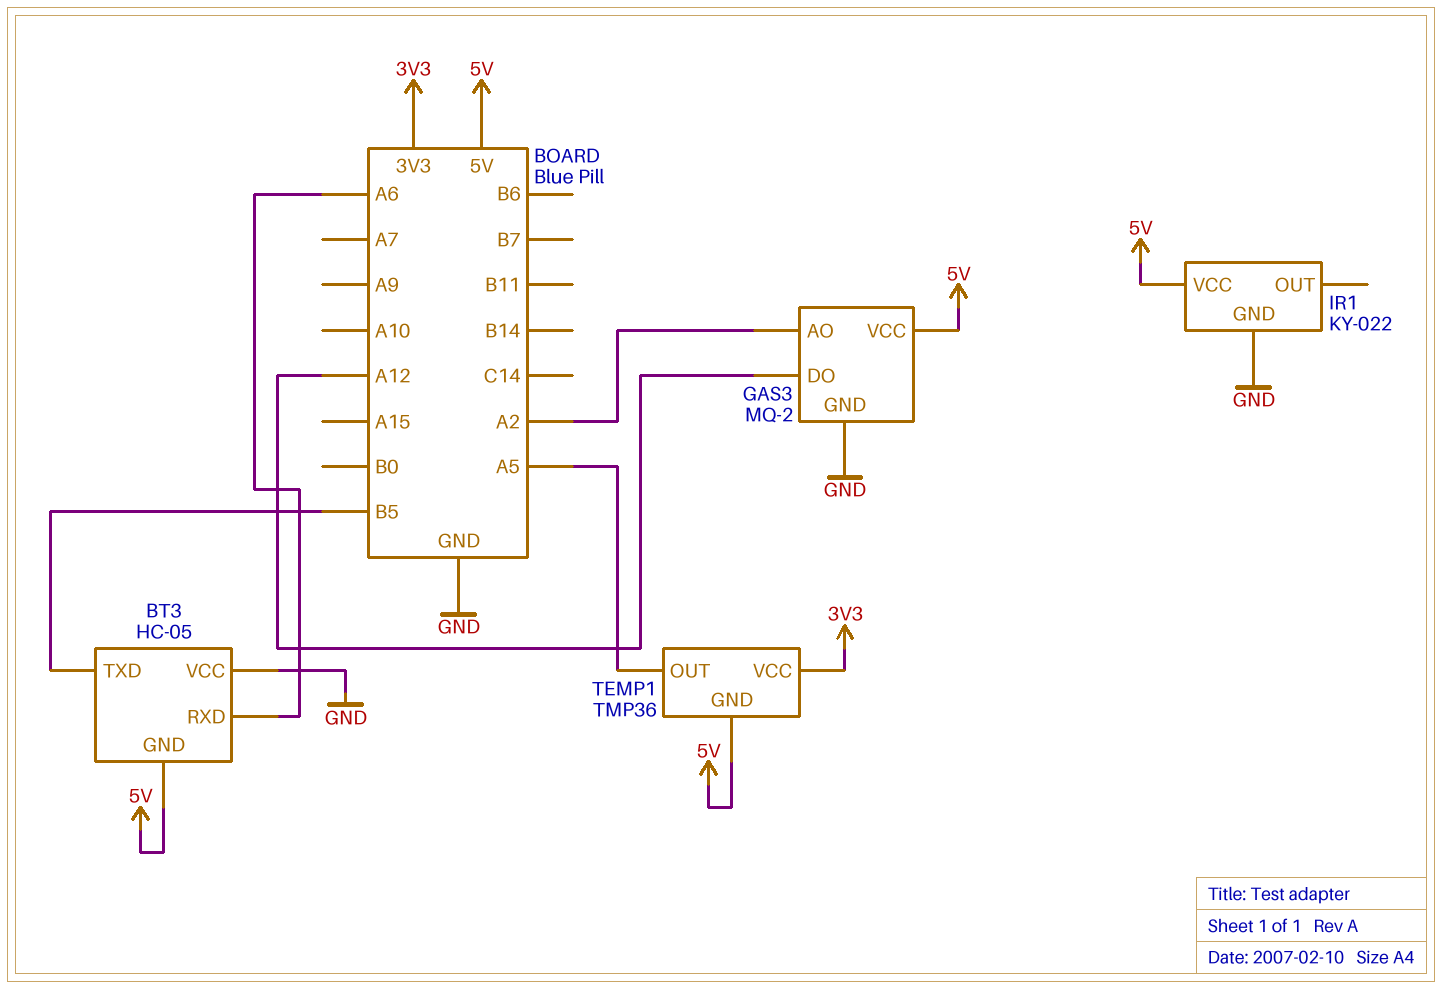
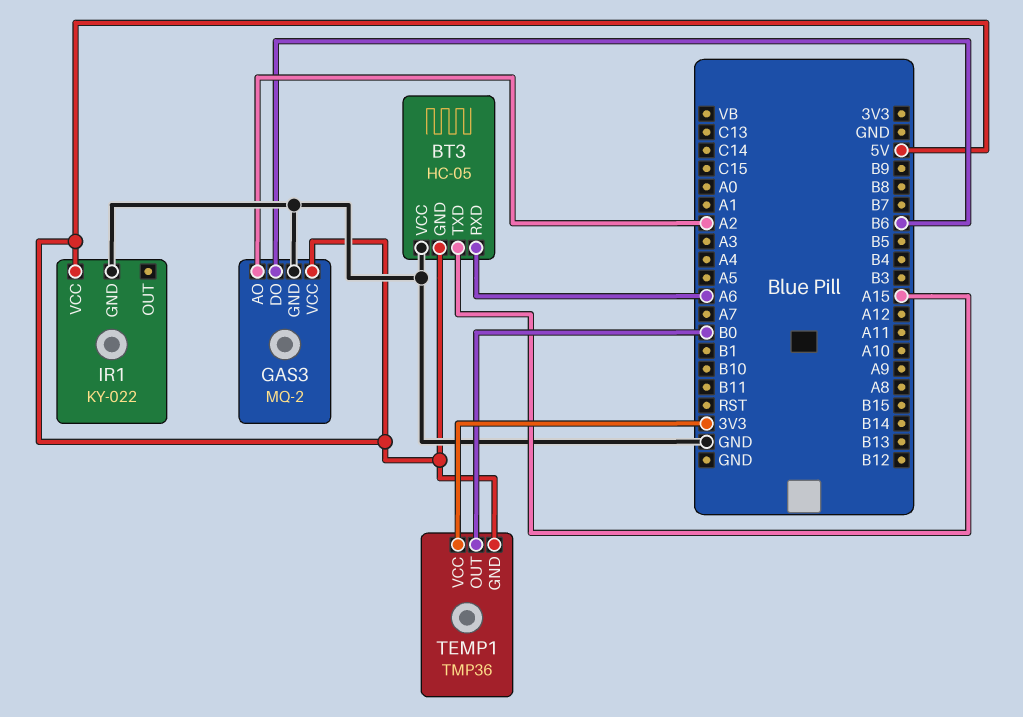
BT3 pin TXD: B5 -> A15
GAS3 pin DO: A12 -> B6
TEMP1 pin OUT: A5 -> B0

